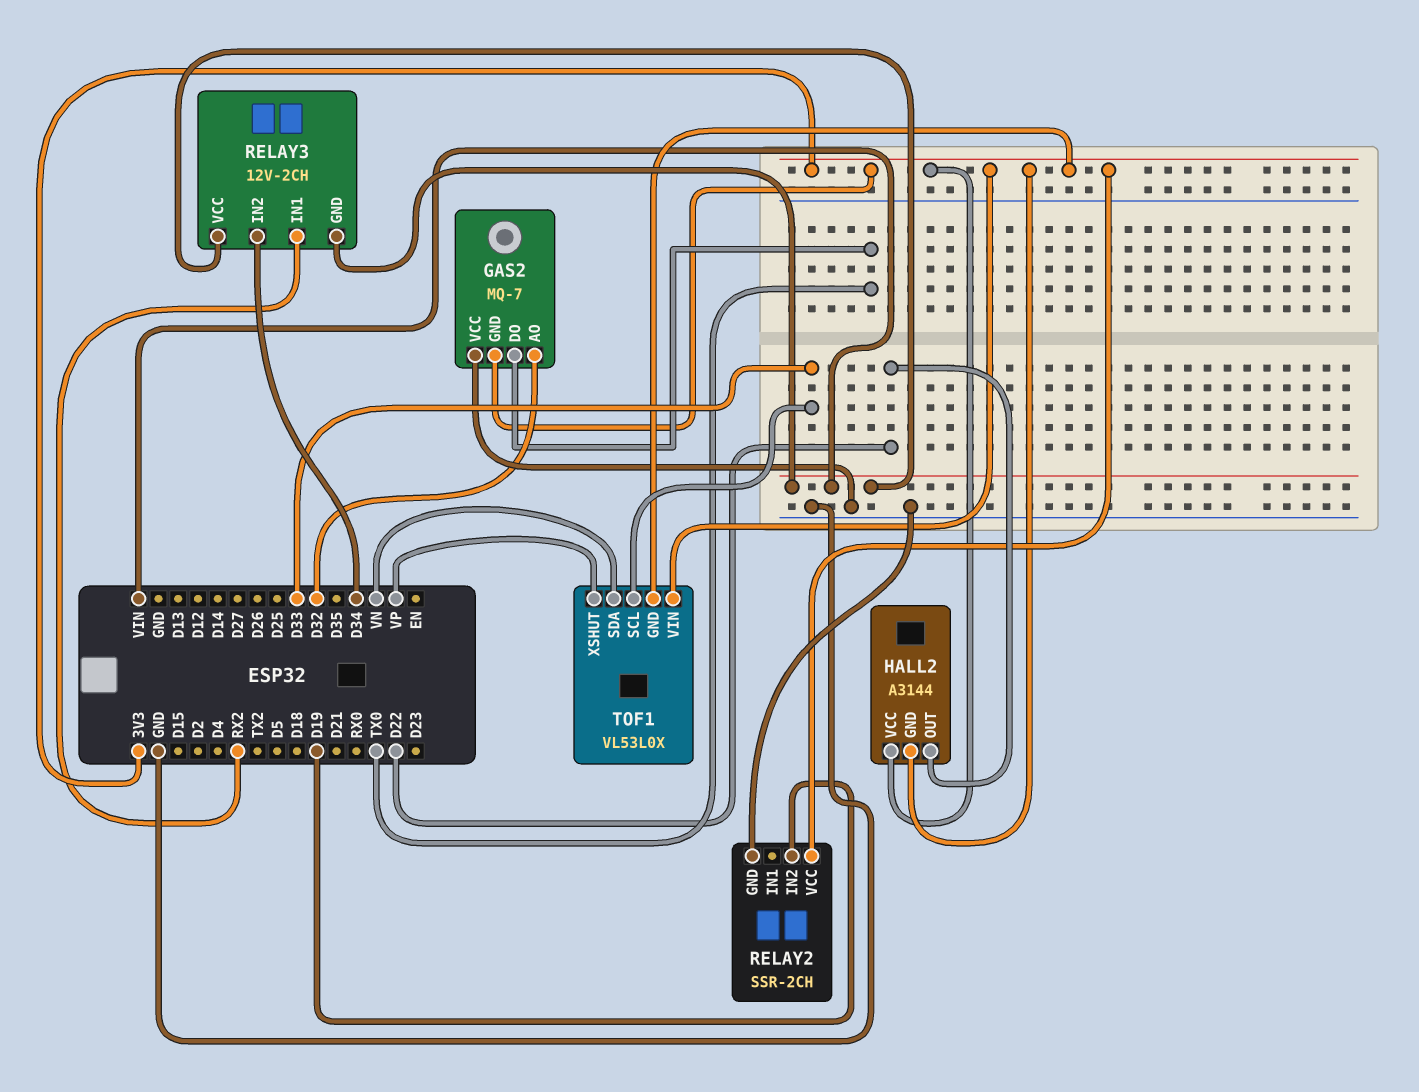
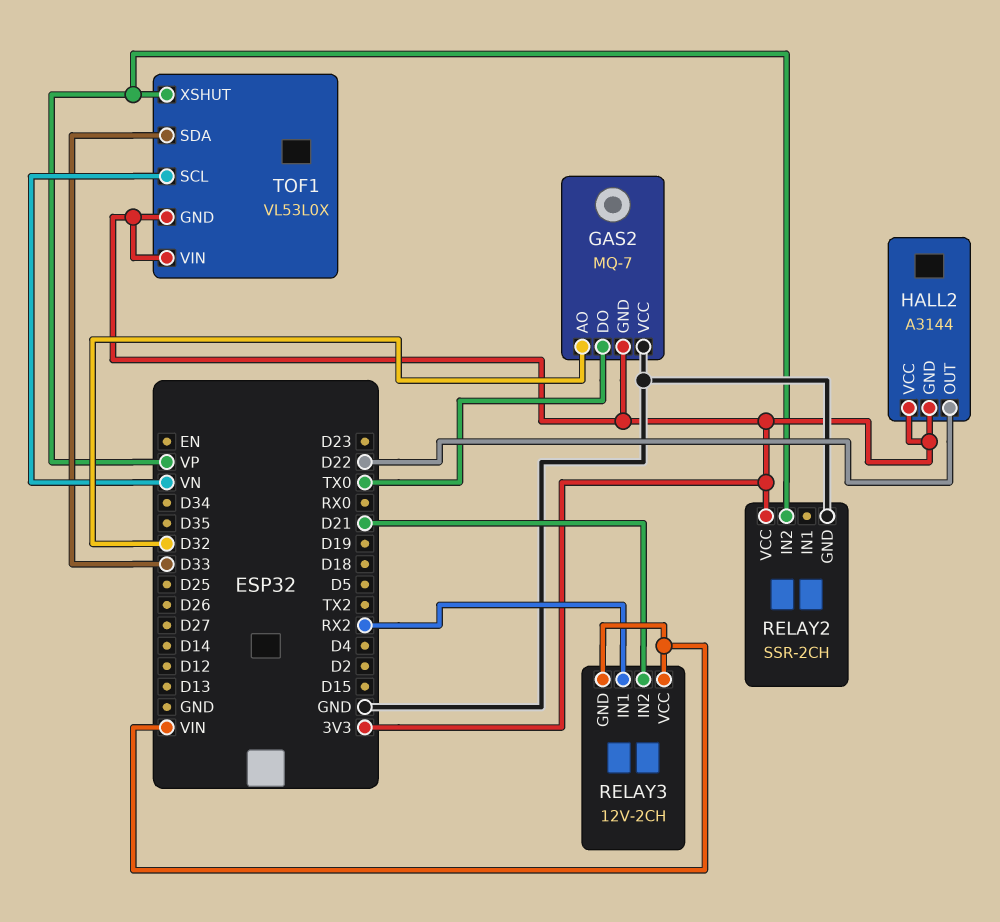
RELAY2 pin IN2: D19 -> VP
RELAY3 pin IN2: D34 -> D21
TOF1 pin SCL: D33 -> VN
TOF1 pin SDA: VN -> D33

